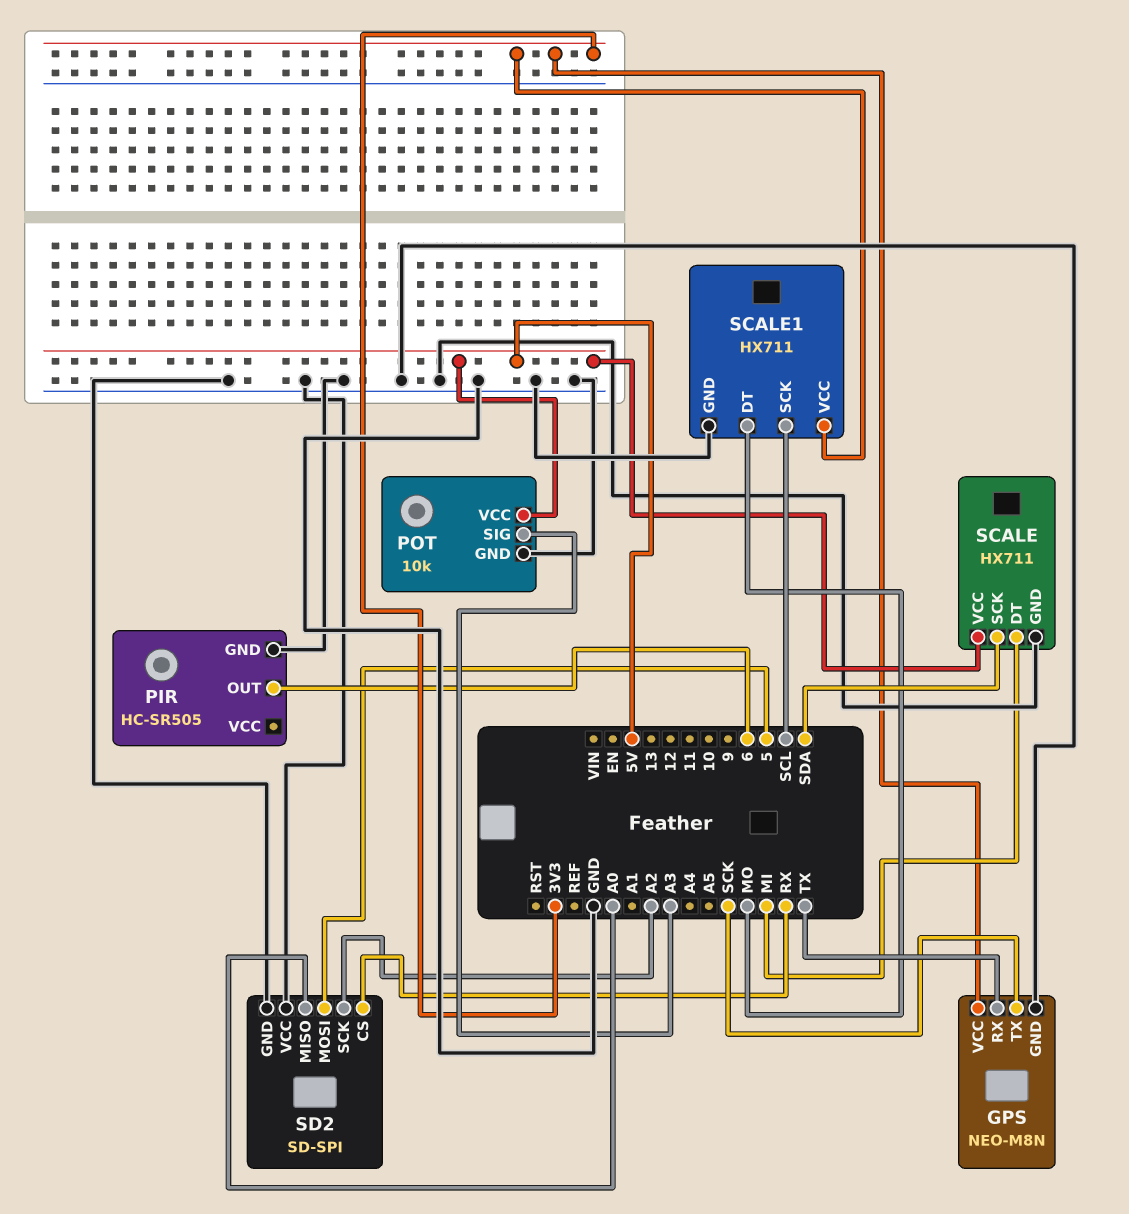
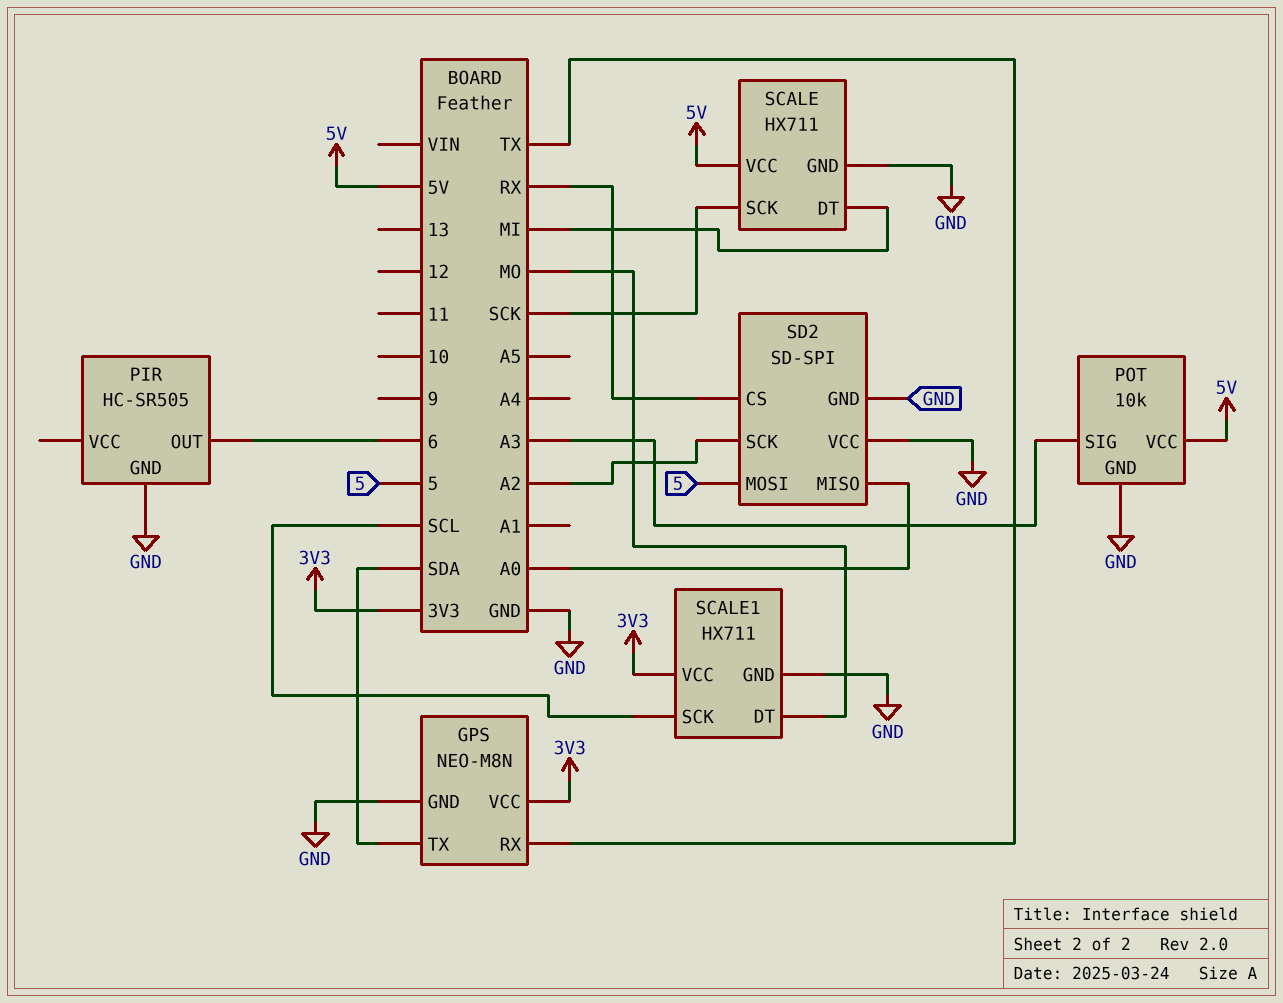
GPS pin TX: SCK -> SDA
SCALE pin SCK: SDA -> SCK

